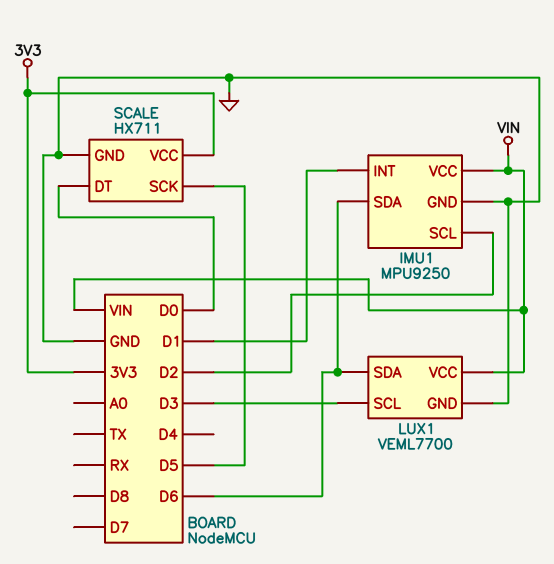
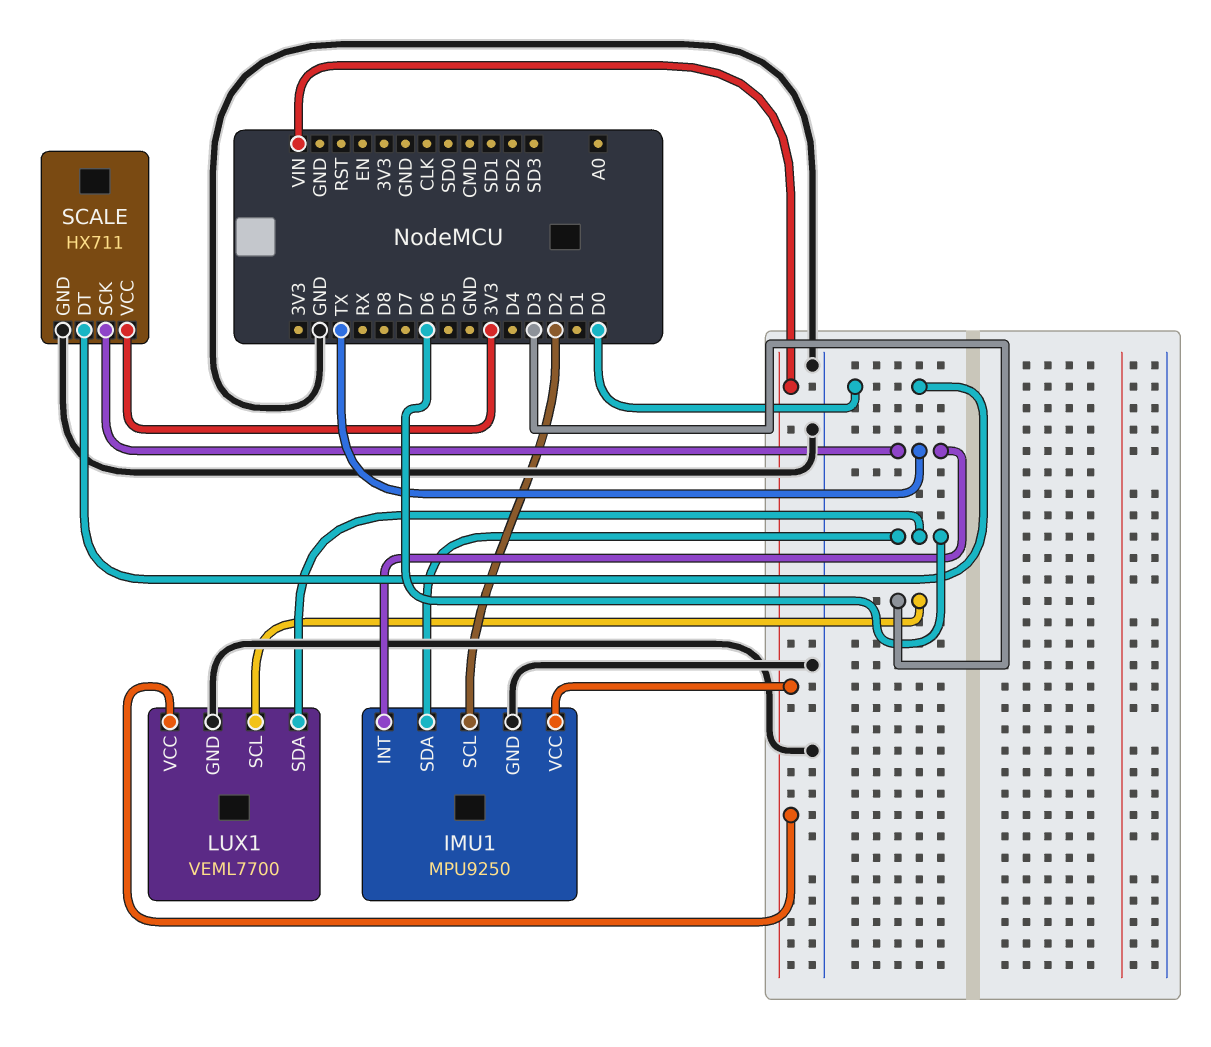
IMU1 pin INT: D1 -> TX
SCALE pin SCK: D5 -> TX

